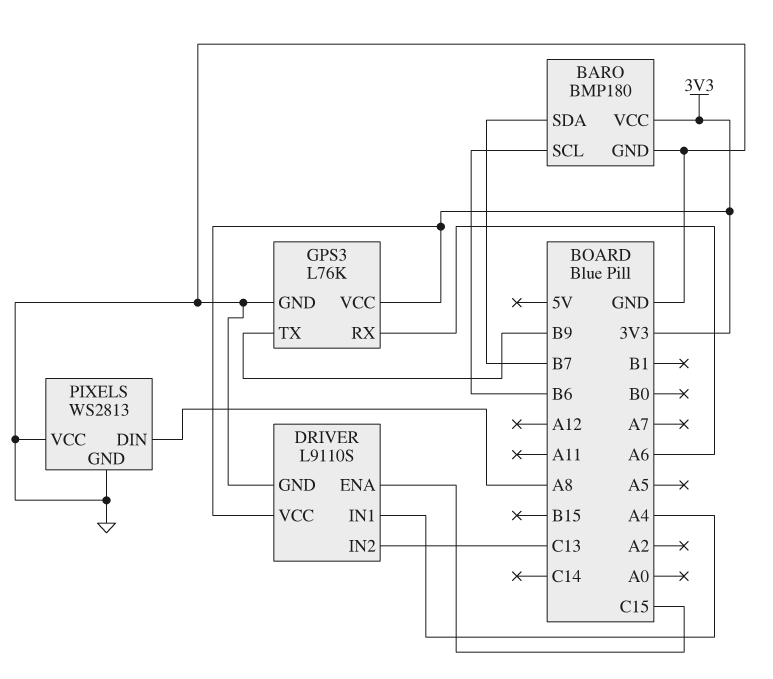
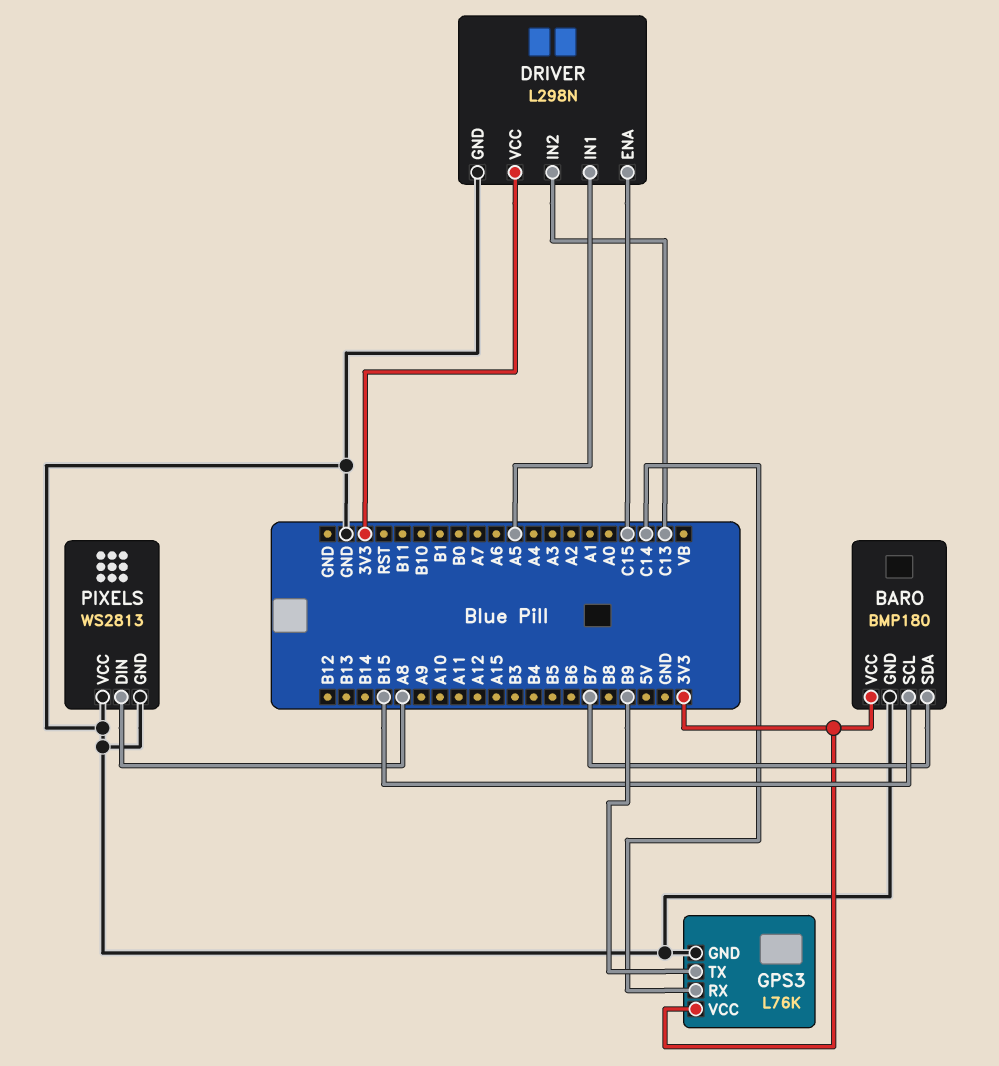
BARO pin SCL: B6 -> B15
DRIVER: L9110S -> L298N
DRIVER pin IN1: A4 -> A5
GPS3 pin RX: A6 -> C14

